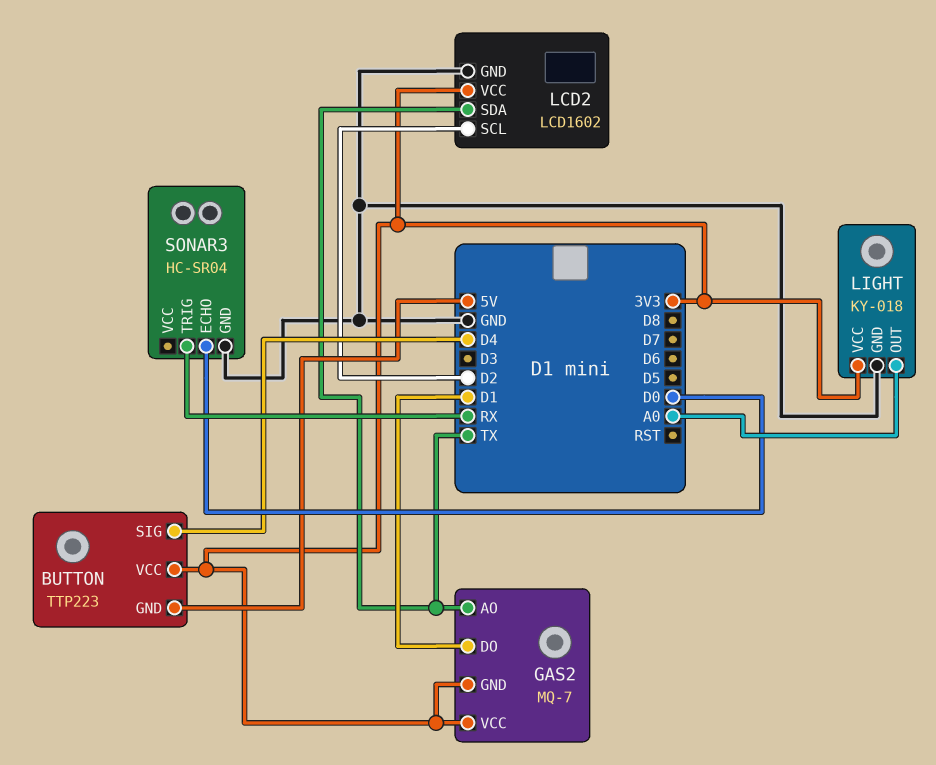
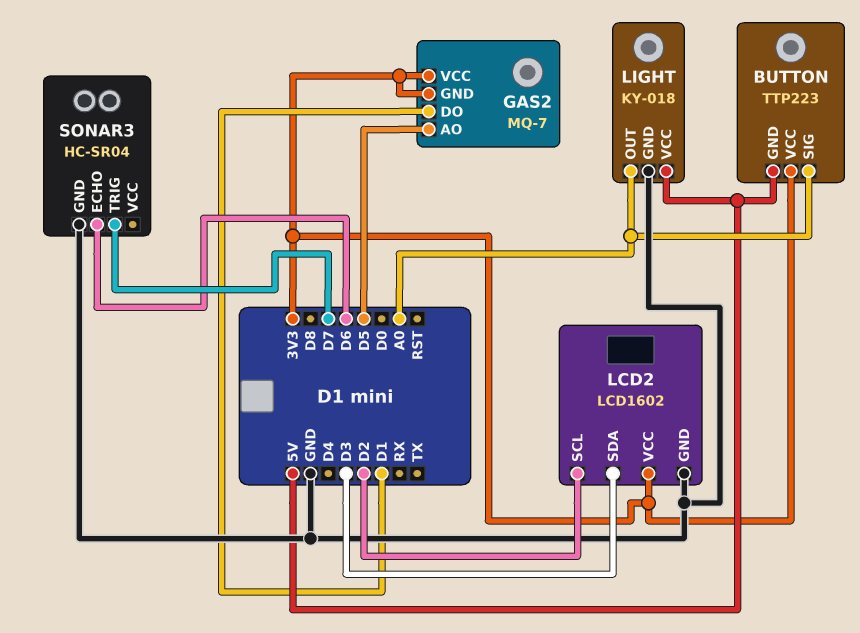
BUTTON pin SIG: D4 -> A0
GAS2 pin AO: TX -> D5
LCD2 pin SDA: TX -> D3
LIGHT pin VCC: 3V3 -> 5V
SONAR3 pin ECHO: D0 -> D6
SONAR3 pin TRIG: RX -> D7

